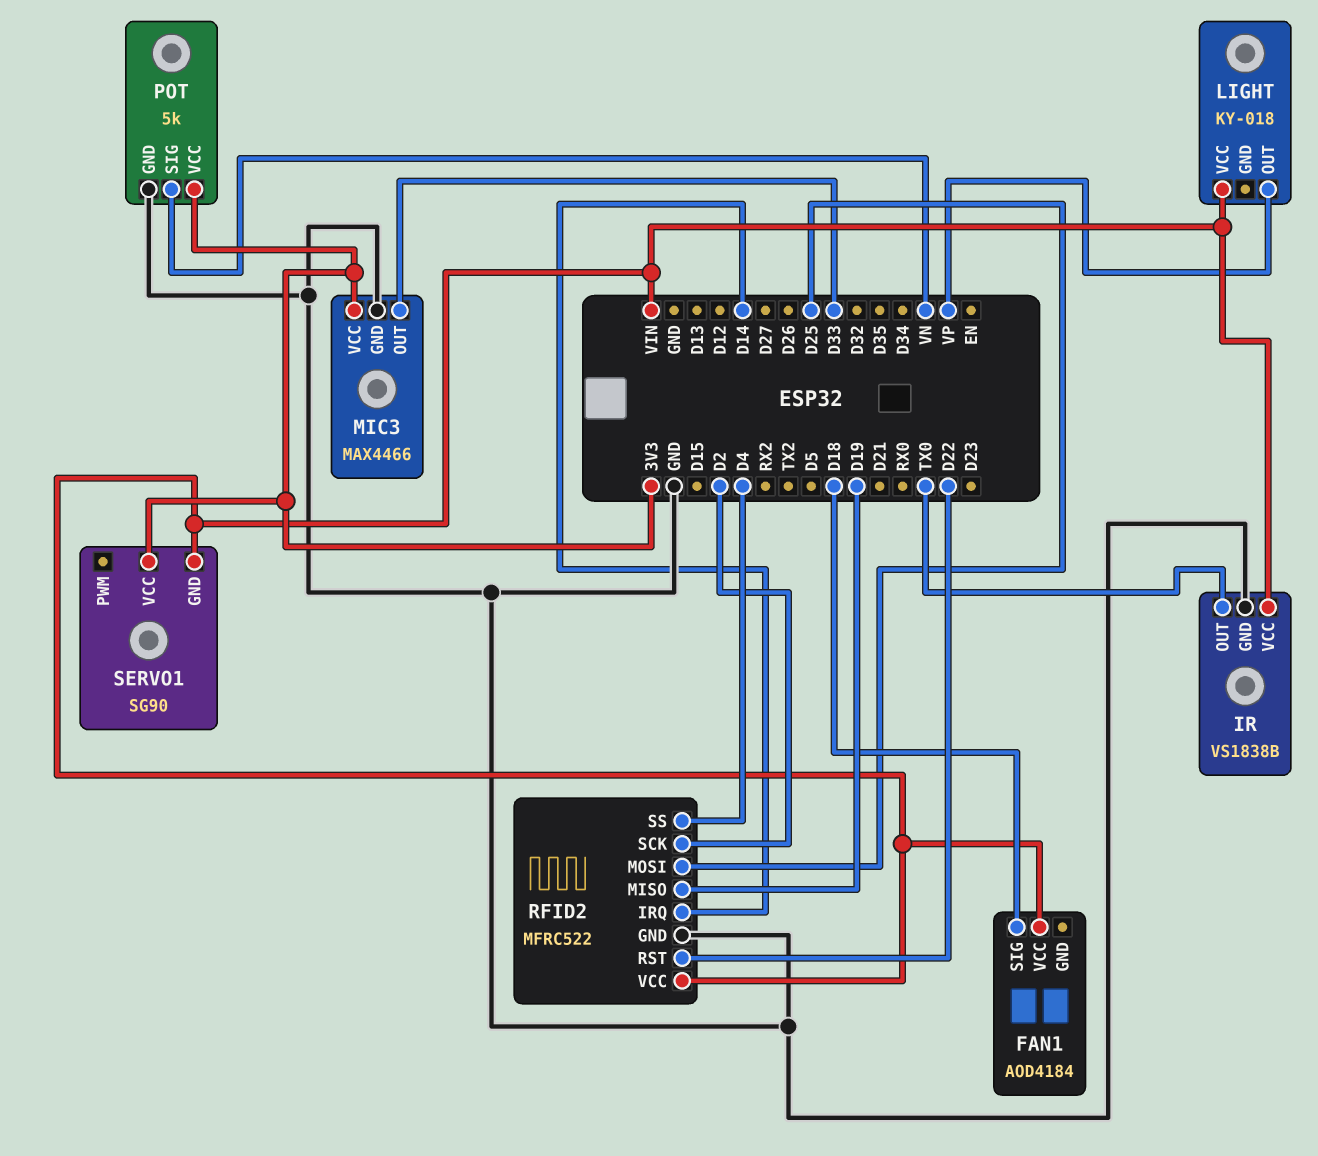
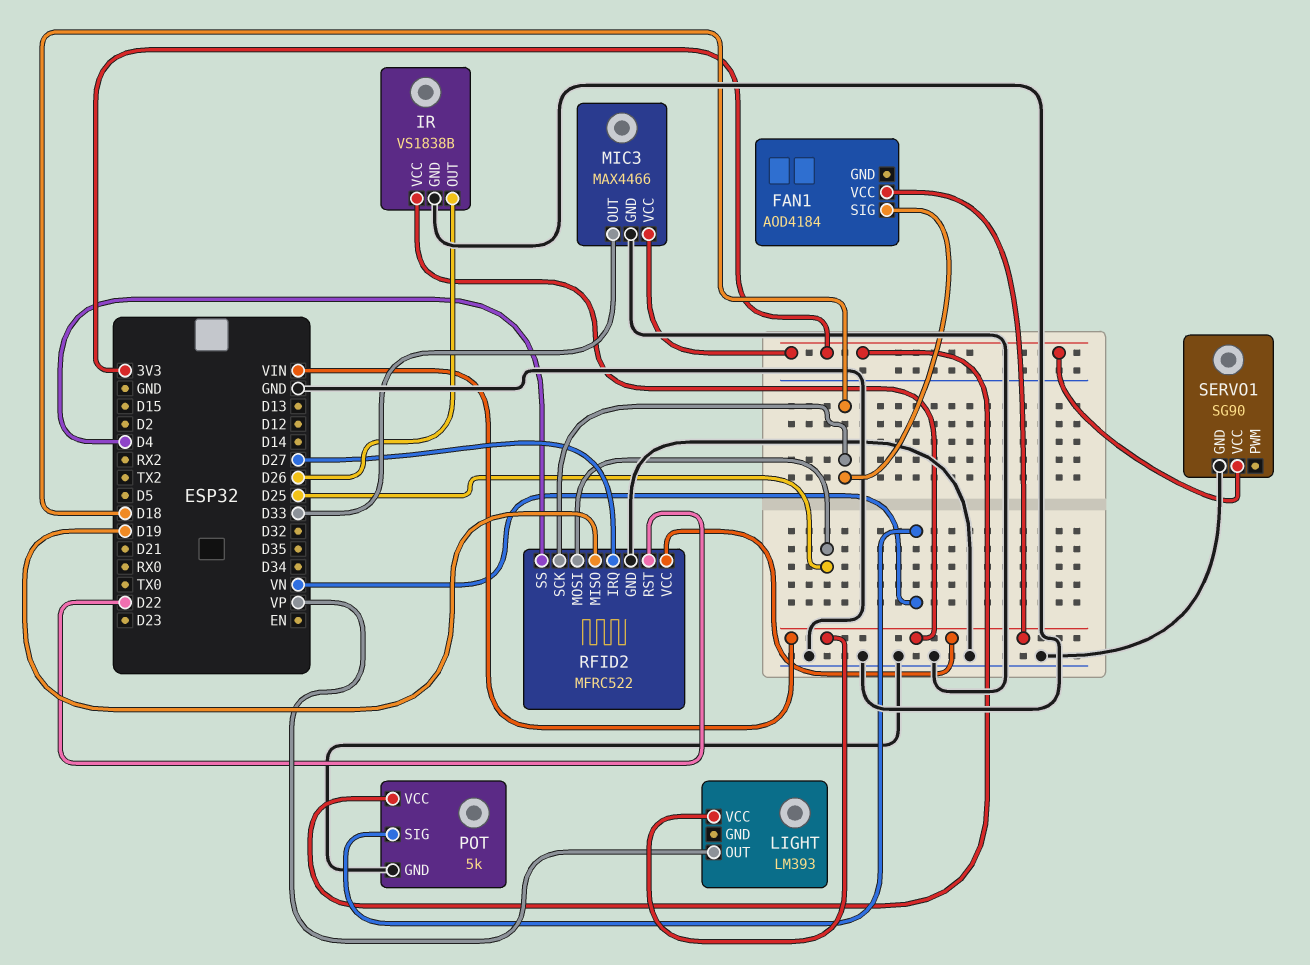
IR pin OUT: TX0 -> D26
LIGHT: KY-018 -> LM393
RFID2 pin IRQ: D14 -> D27
RFID2 pin SCK: D2 -> D18
SERVO1 pin GND: VIN -> GND

